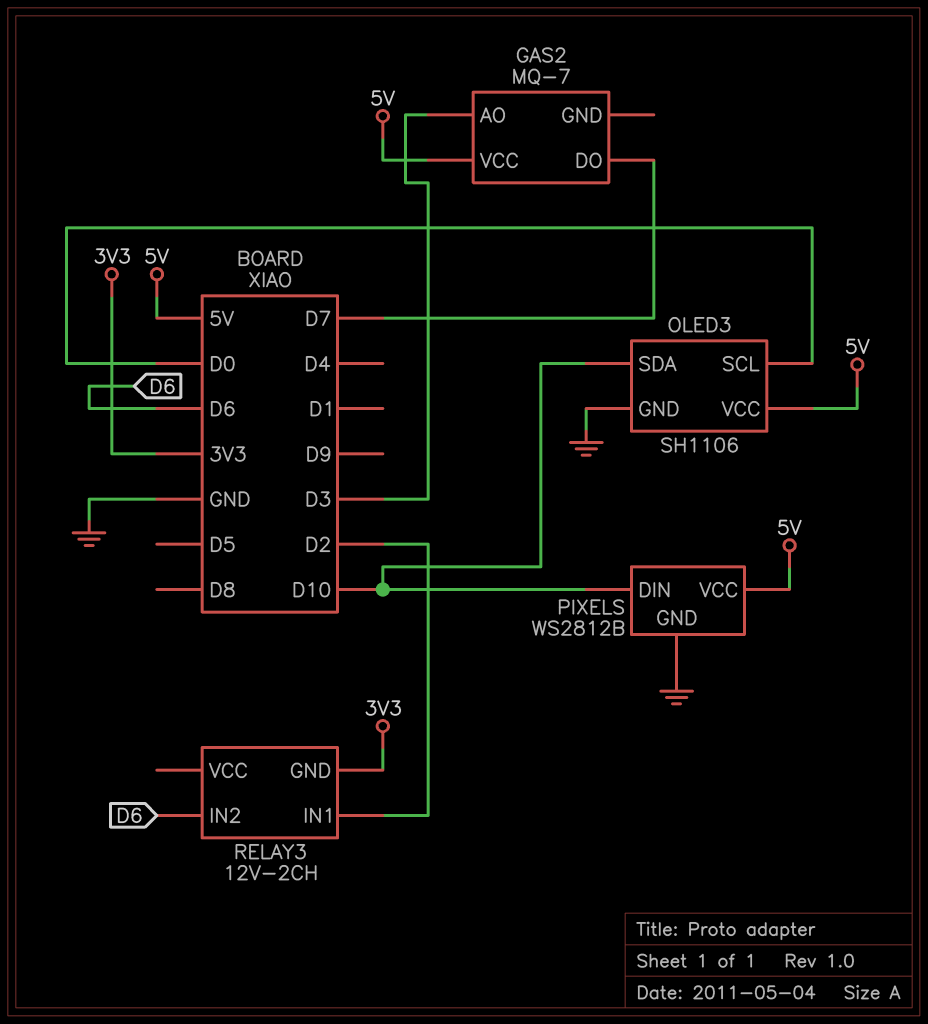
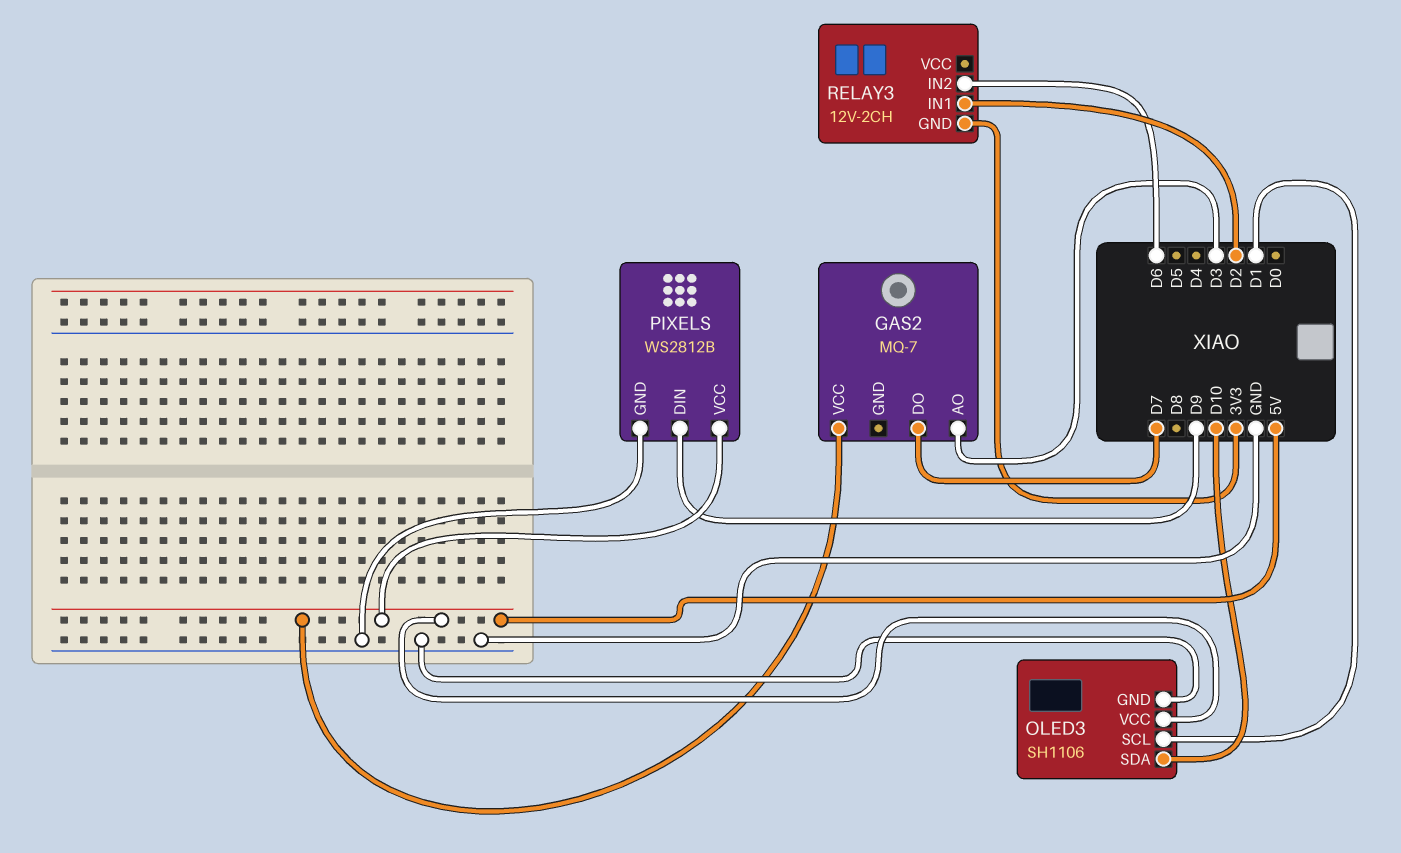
OLED3 pin SCL: D0 -> D1
PIXELS pin DIN: D10 -> D9

